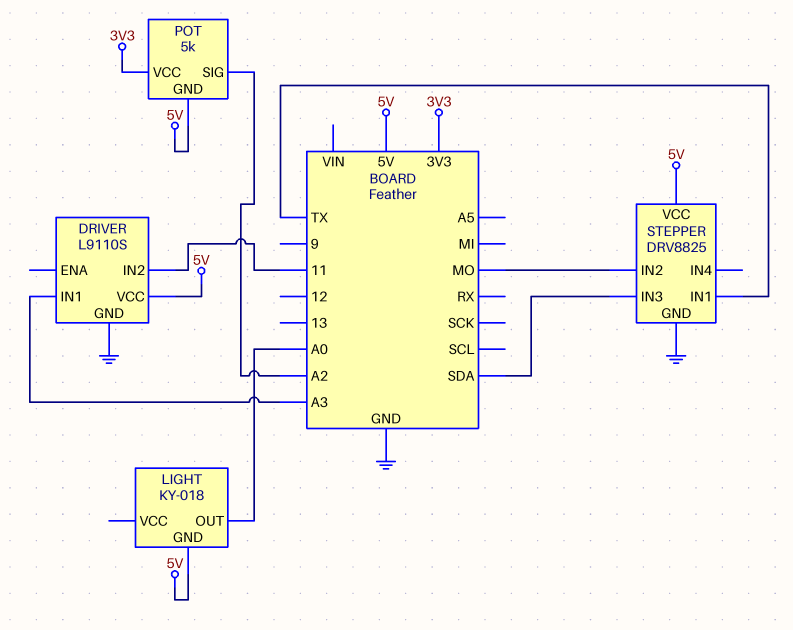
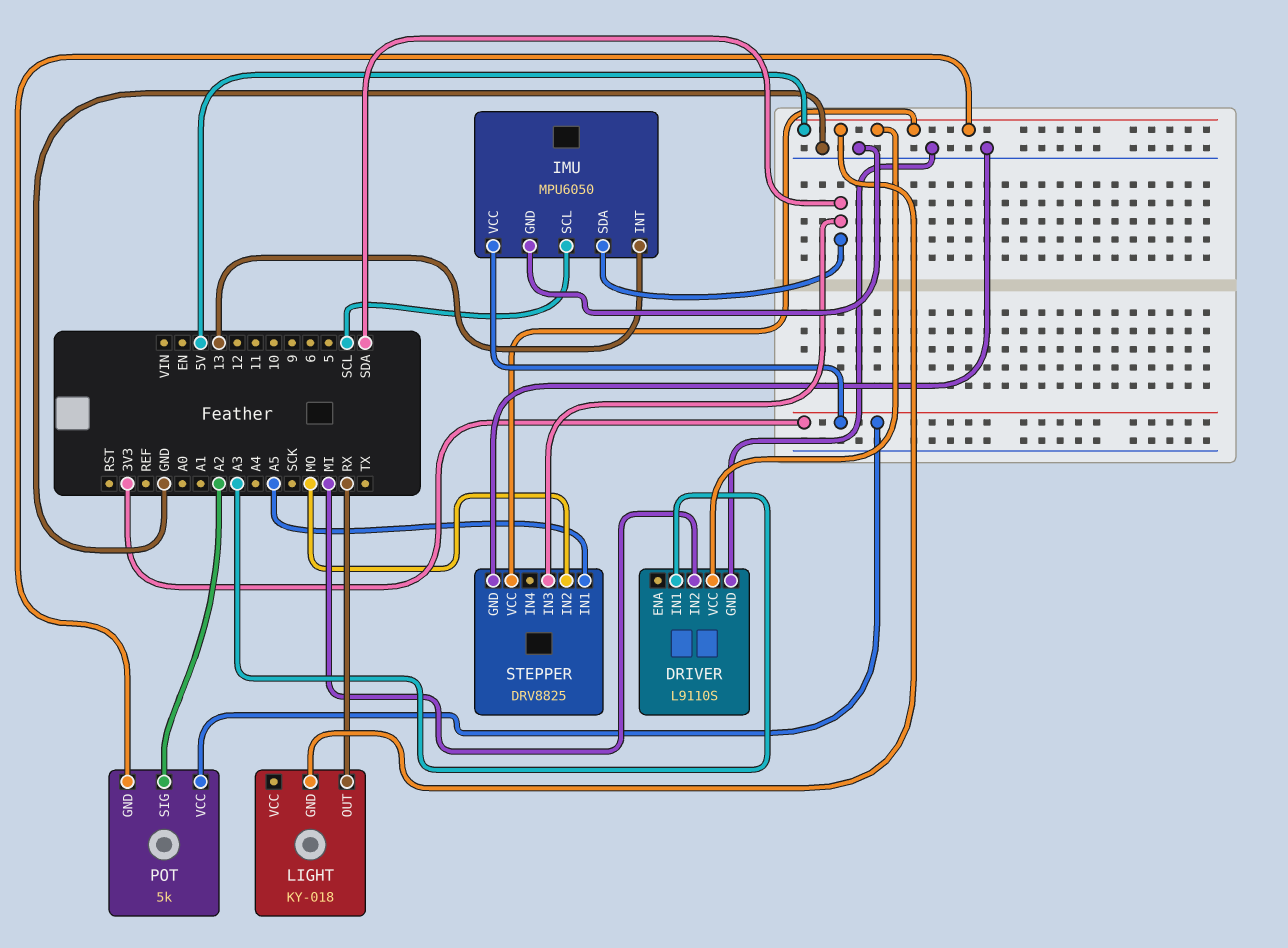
DRIVER pin IN2: 11 -> MI
IMU: none -> MPU6050
IMU pin GND: none -> GND
IMU pin INT: none -> 13
IMU pin SCL: none -> SCL
IMU pin SDA: none -> SDA
IMU pin VCC: none -> 3V3
LIGHT pin OUT: A0 -> RX
STEPPER pin IN1: TX -> A5

